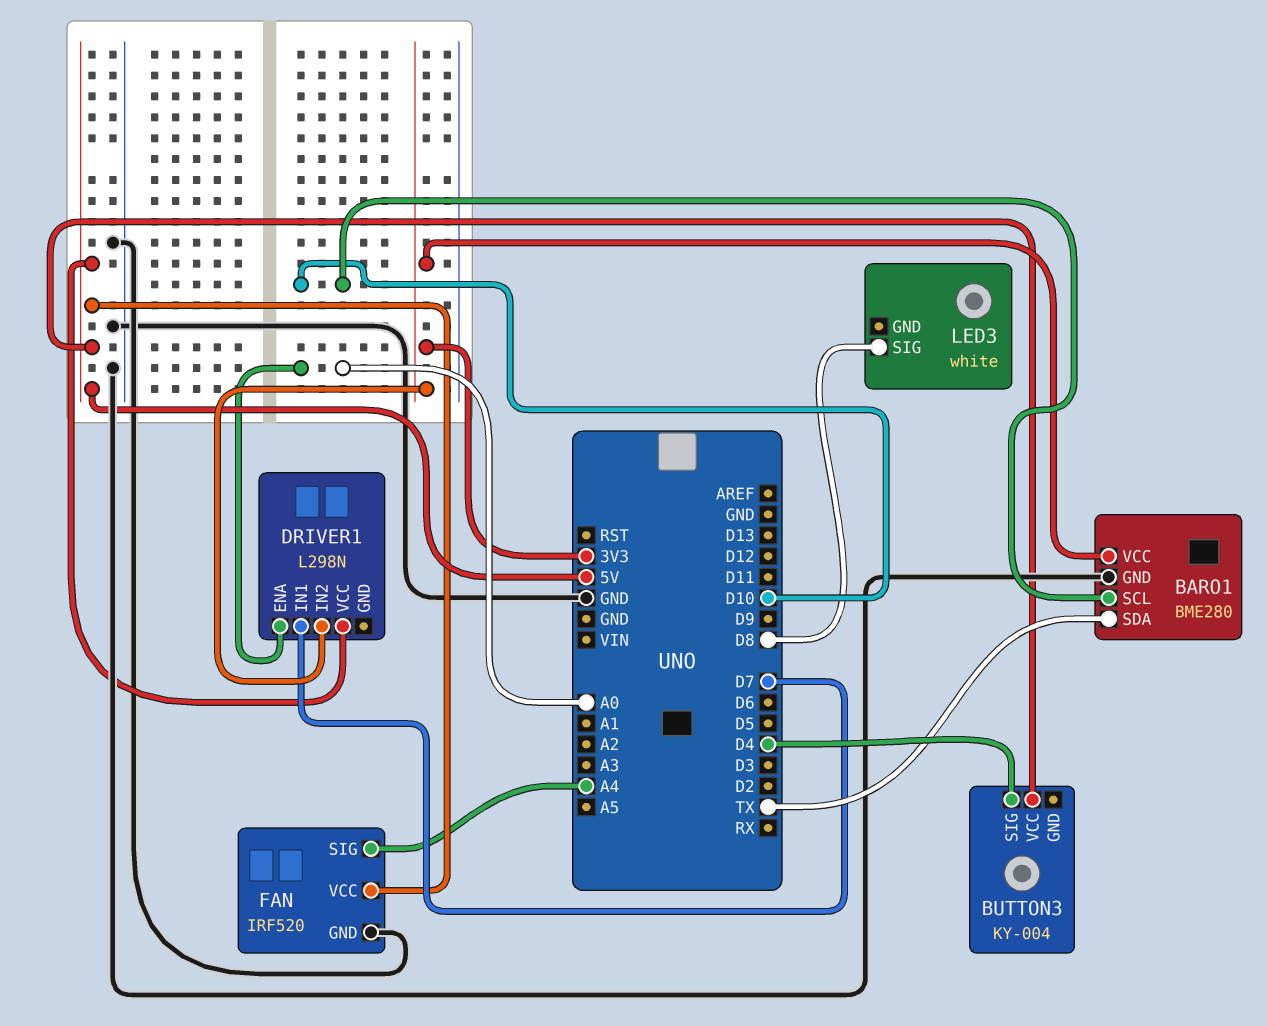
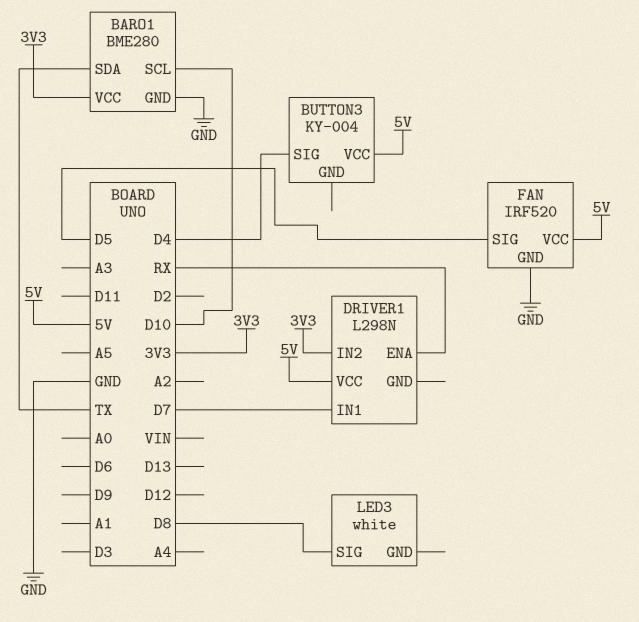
DRIVER1 pin ENA: A0 -> RX
FAN pin SIG: A4 -> D5

